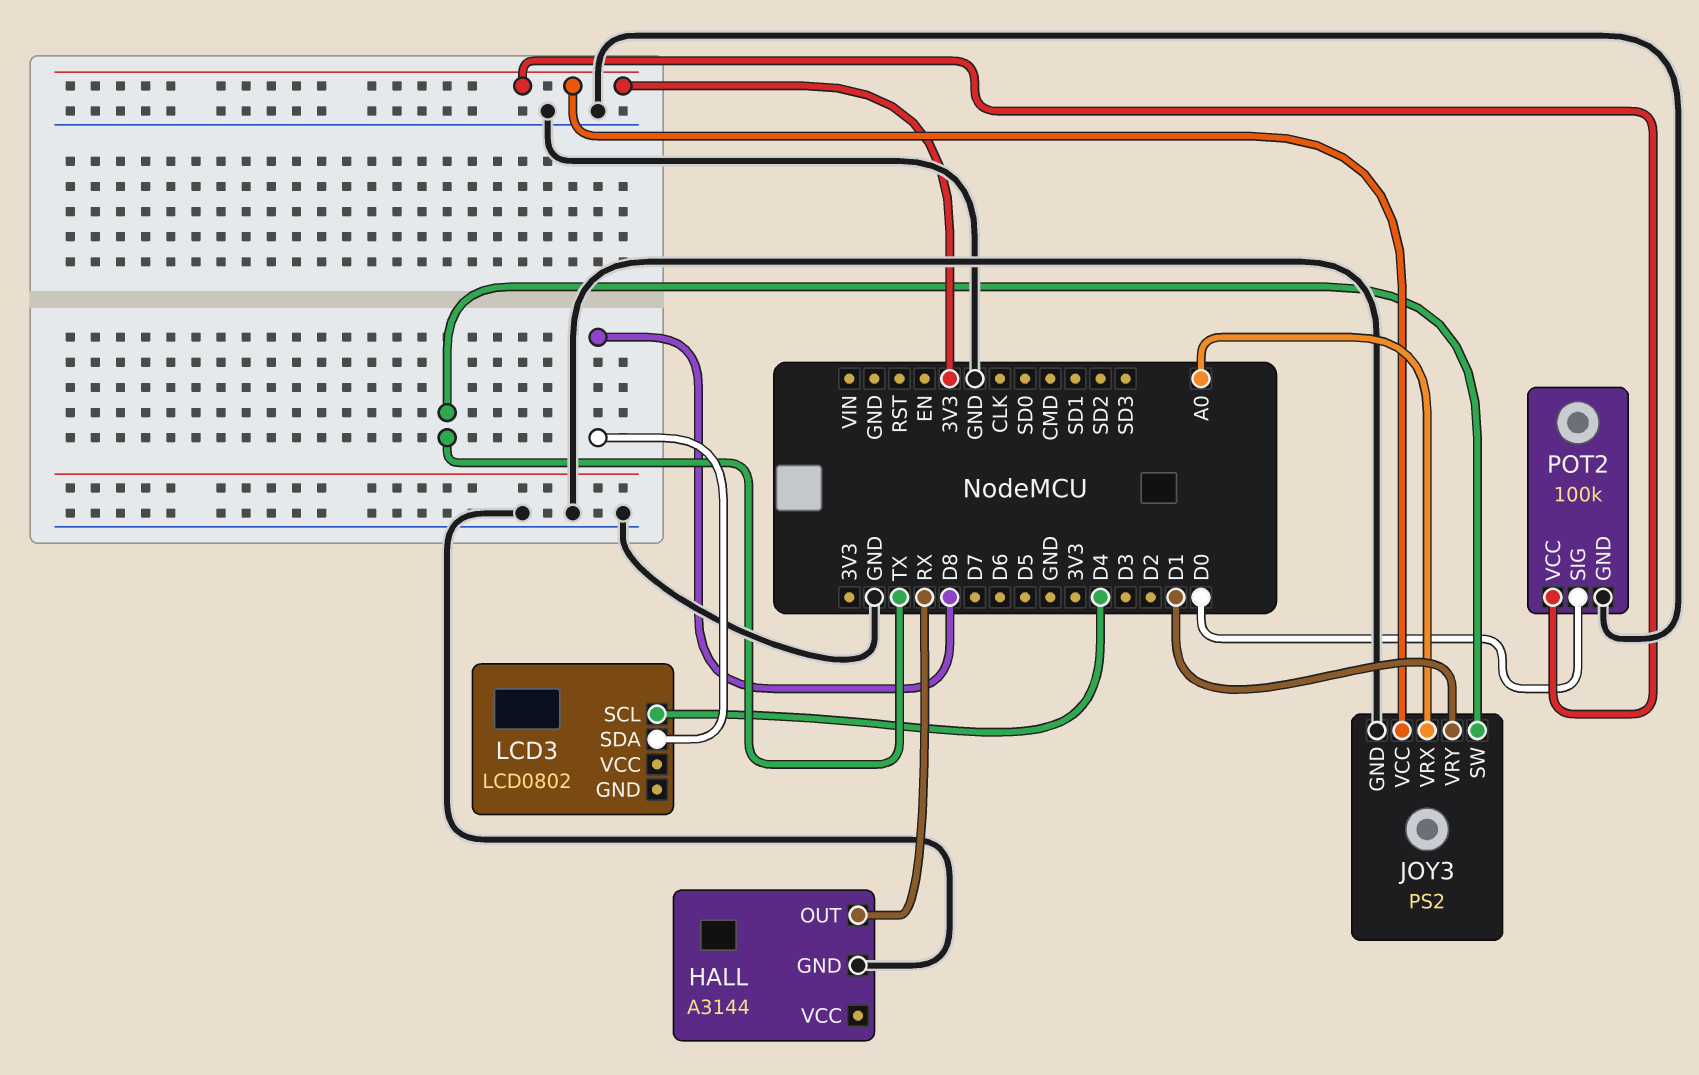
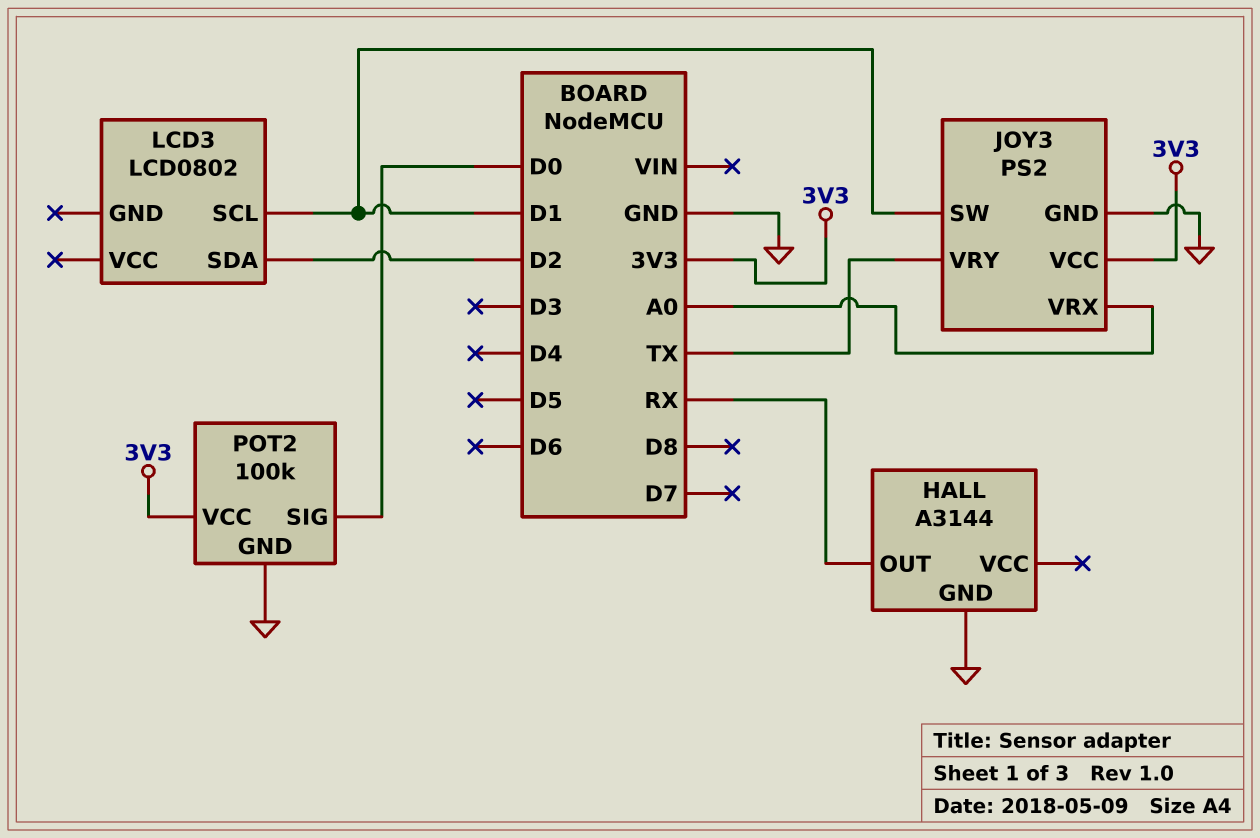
JOY3 pin SW: TX -> D1
JOY3 pin VRY: D1 -> TX
LCD3 pin SCL: D4 -> D1
LCD3 pin SDA: D8 -> D2

